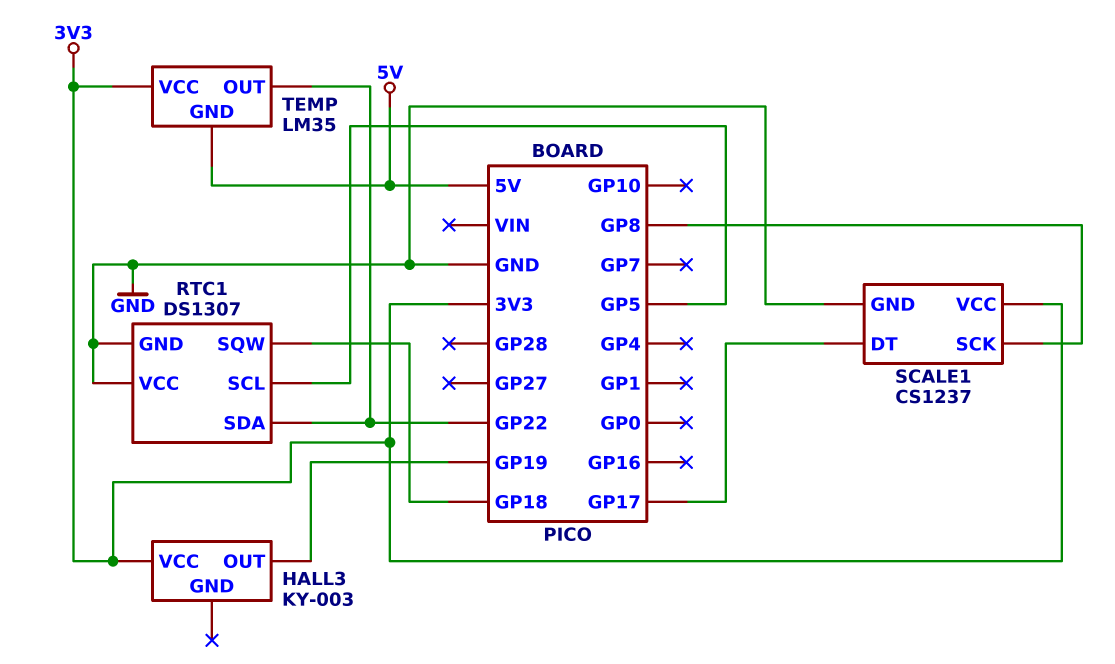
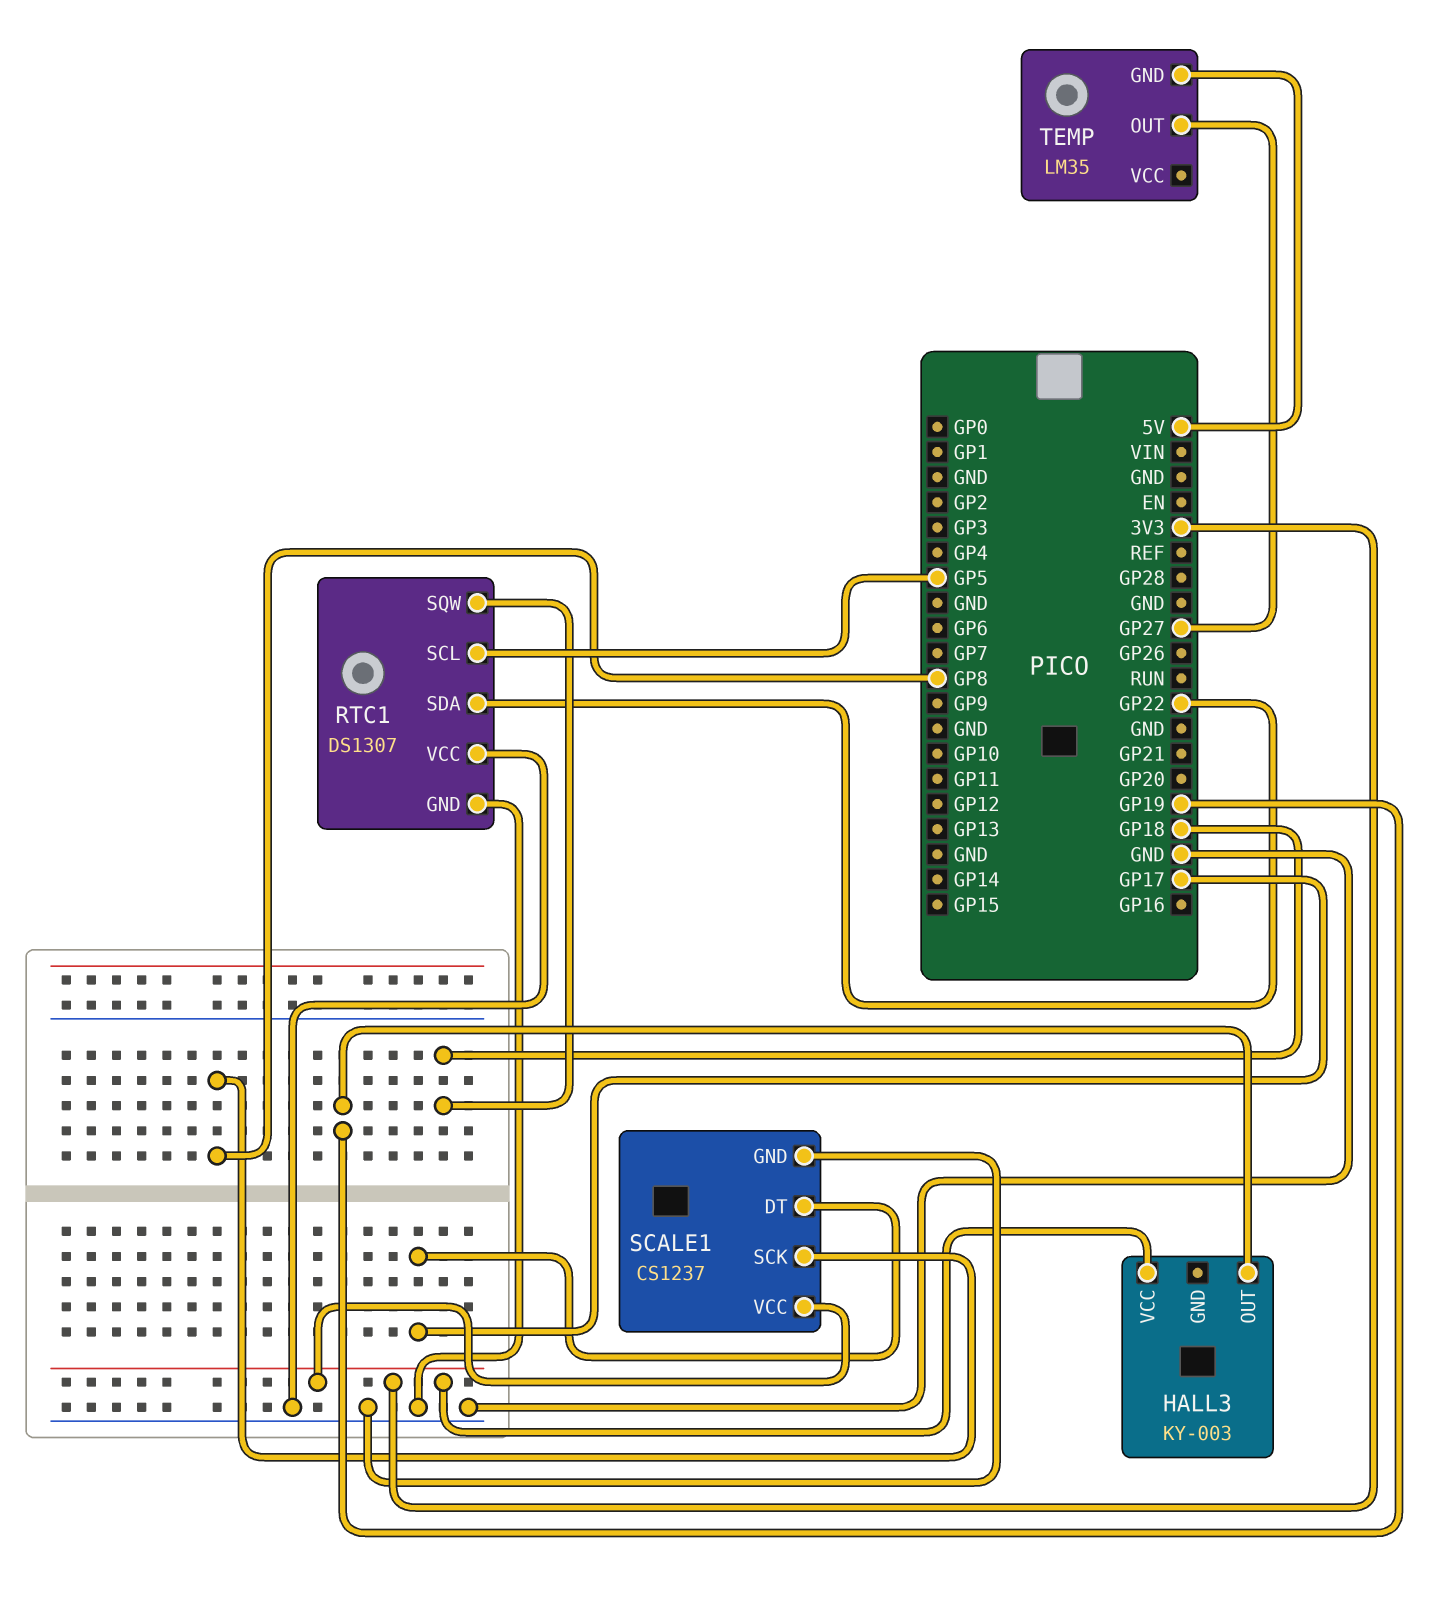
TEMP pin OUT: GP22 -> GP27
TEMP pin VCC: 3V3 -> none

